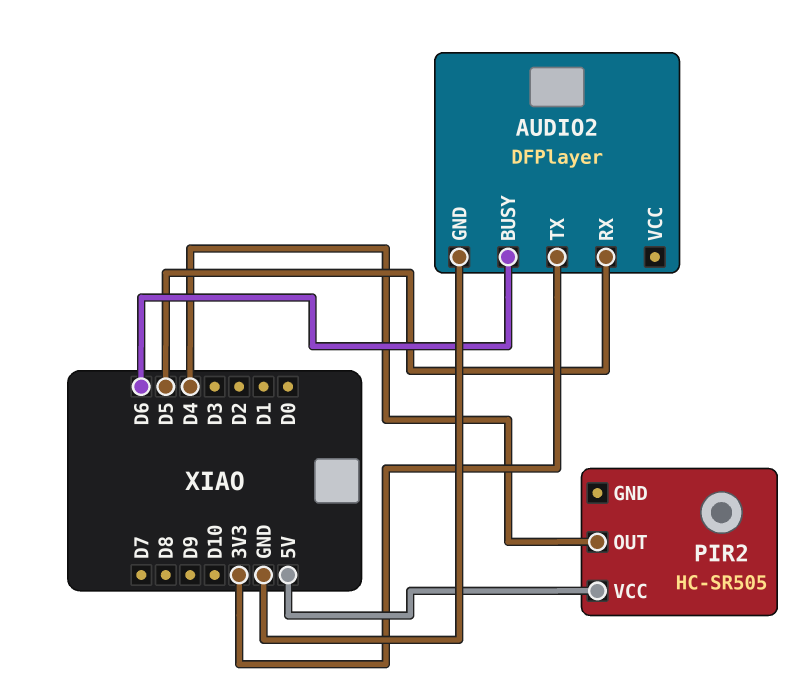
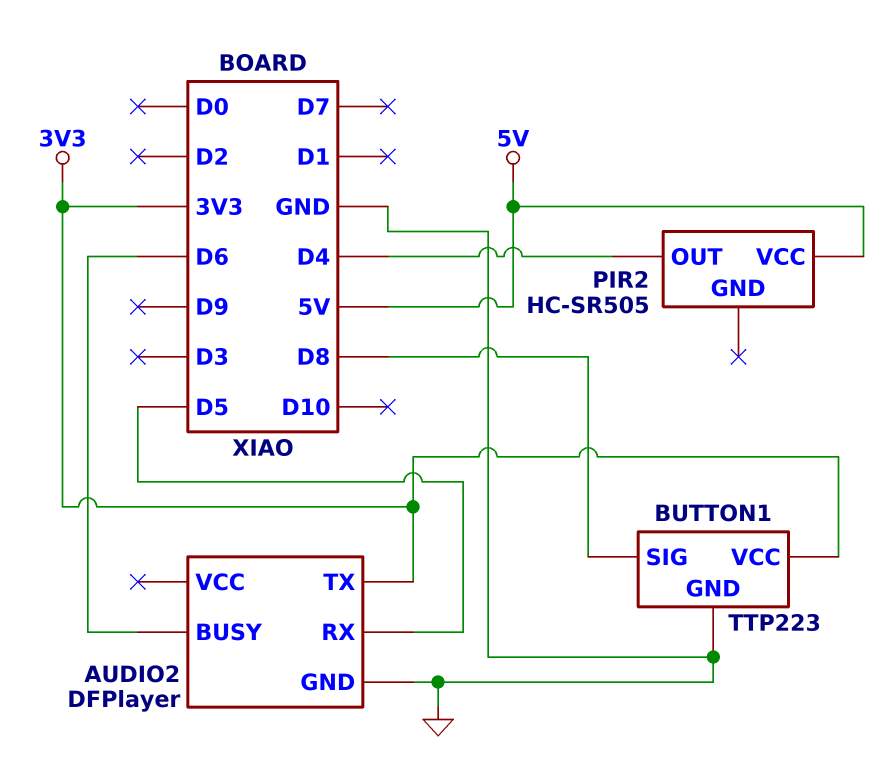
BUTTON1: none -> TTP223
BUTTON1 pin GND: none -> GND
BUTTON1 pin SIG: none -> D8
BUTTON1 pin VCC: none -> 3V3

